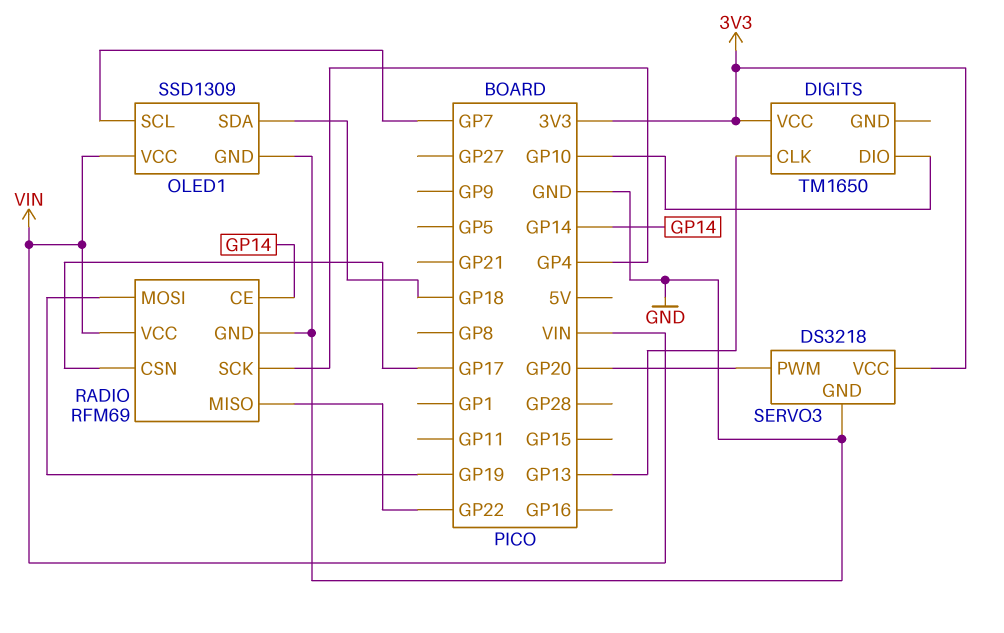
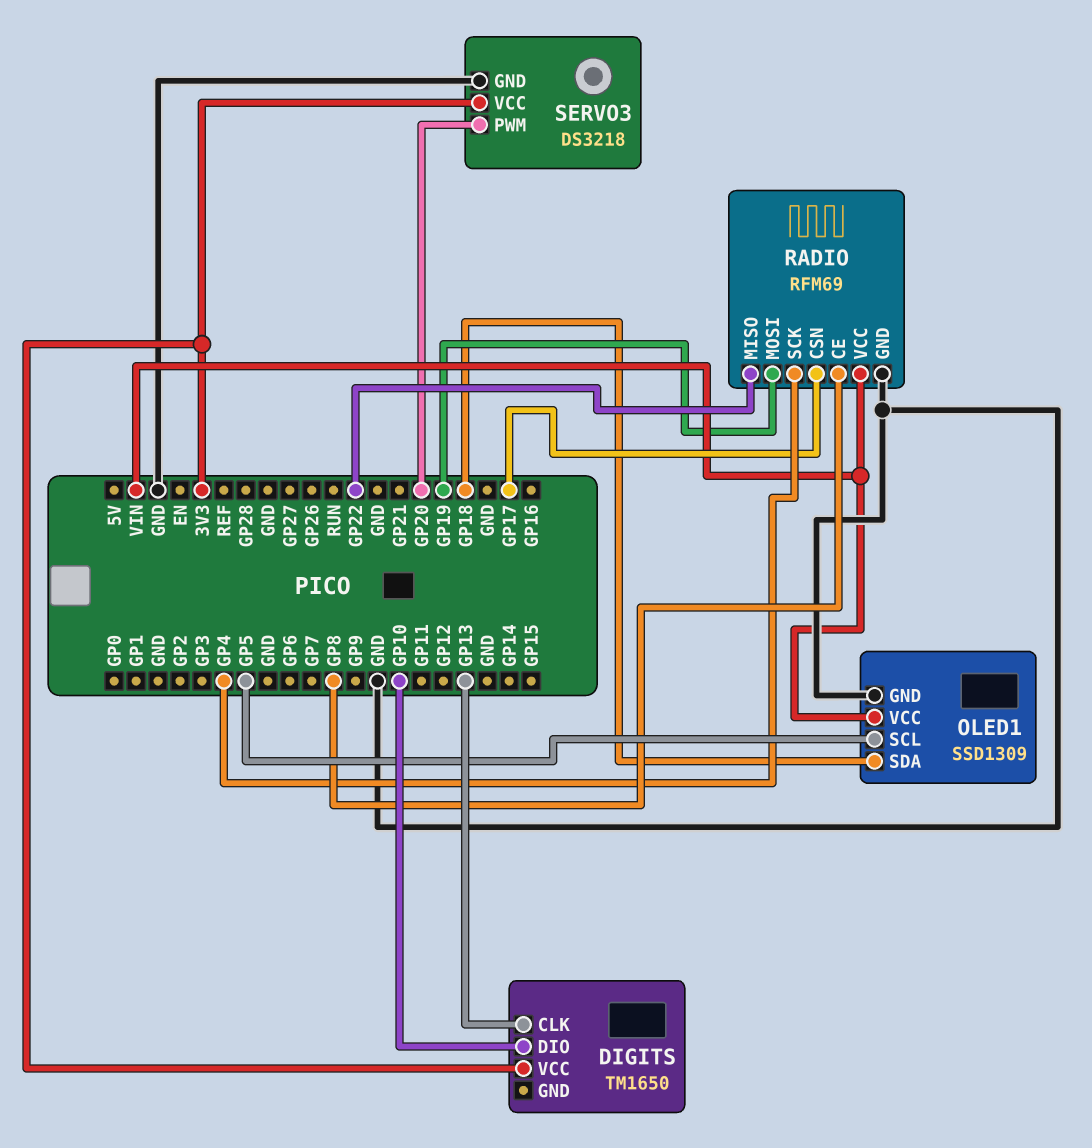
OLED1 pin SCL: GP7 -> GP5
RADIO pin CE: GP14 -> GP8

